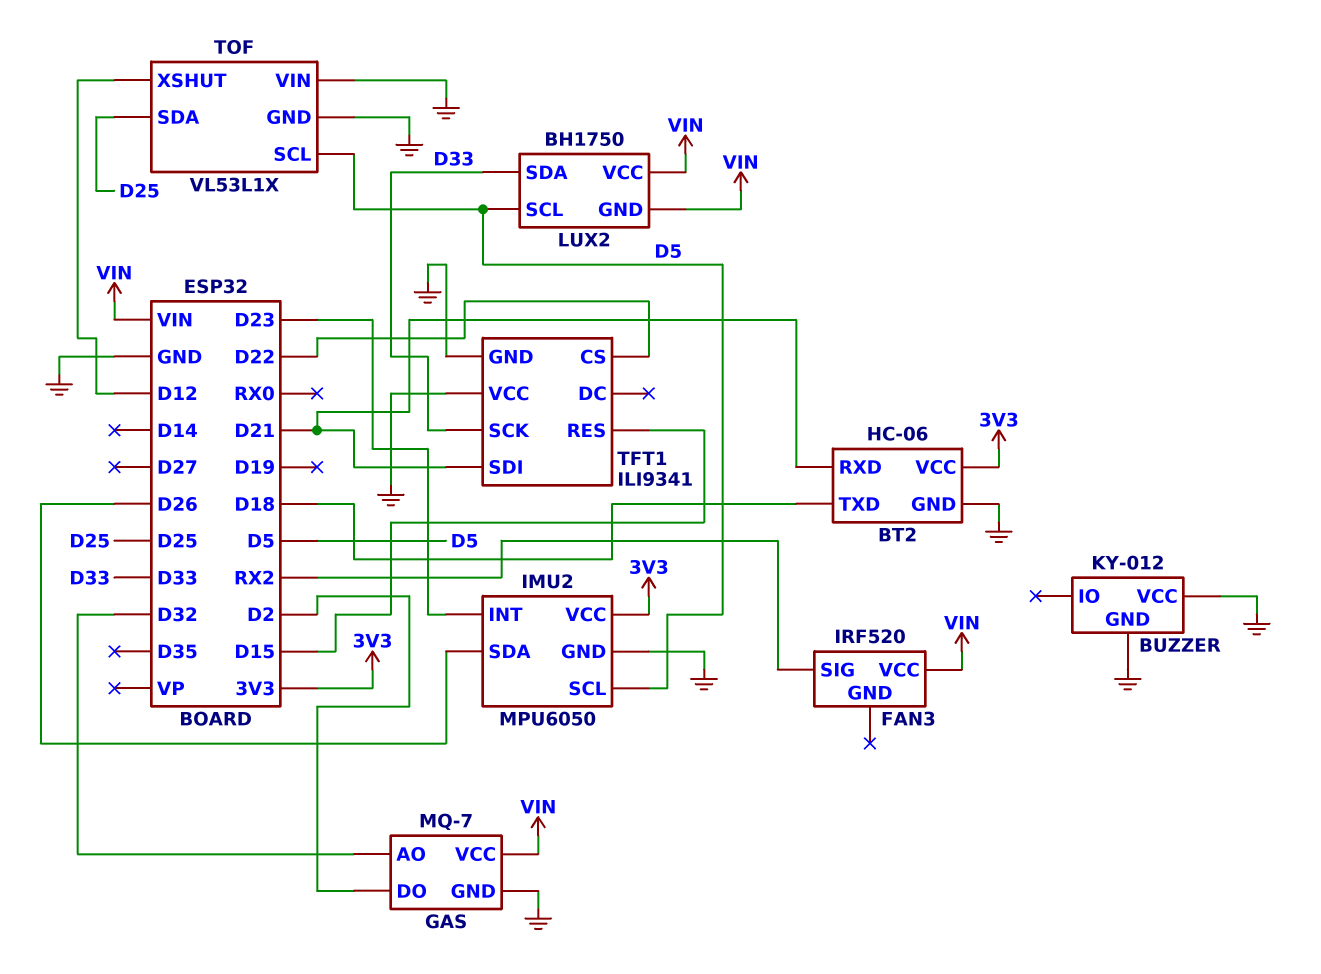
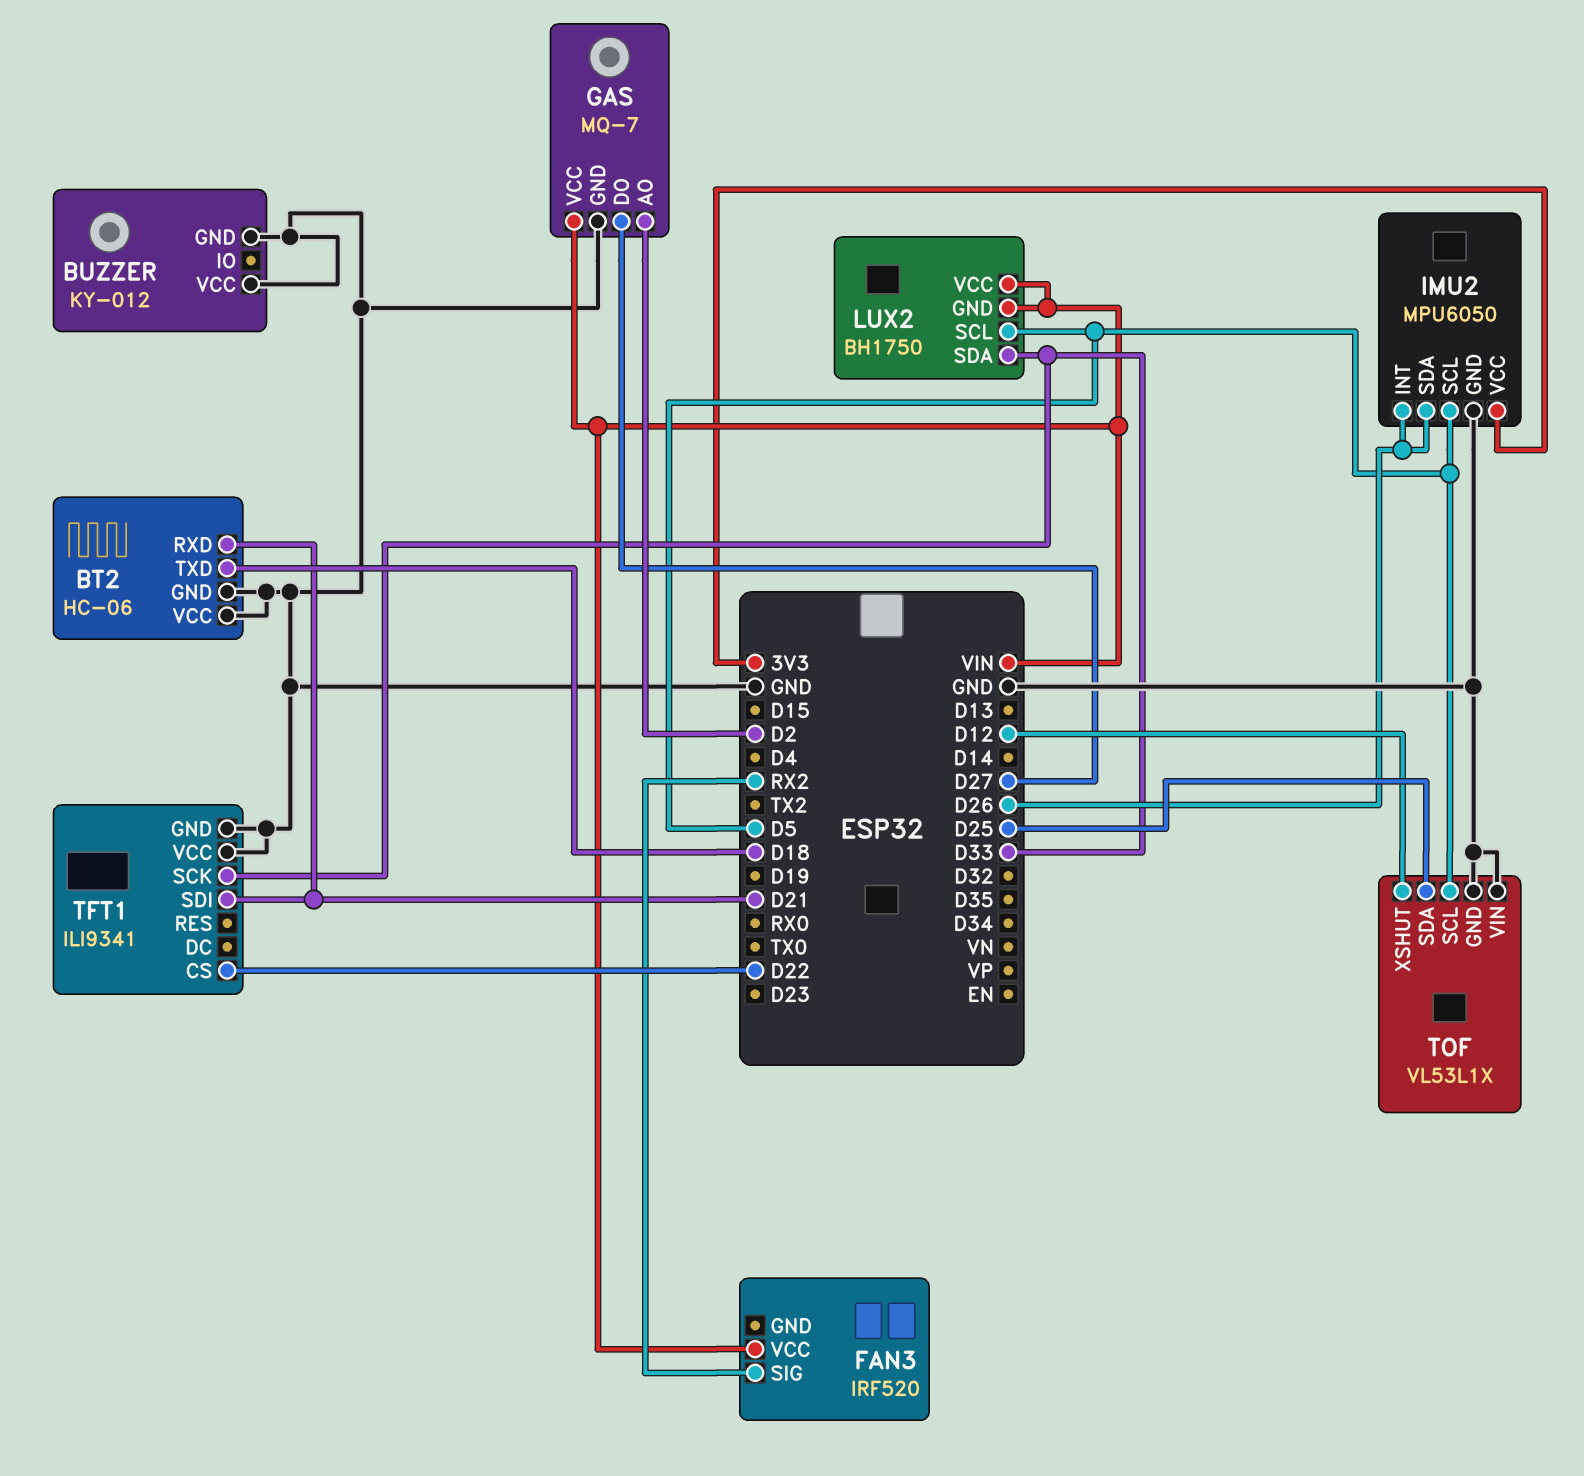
BT2 pin VCC: 3V3 -> GND
GAS pin AO: D32 -> D2
GAS pin DO: D2 -> D27
IMU2 pin INT: D23 -> D26
TFT1 pin RES: D15 -> none

